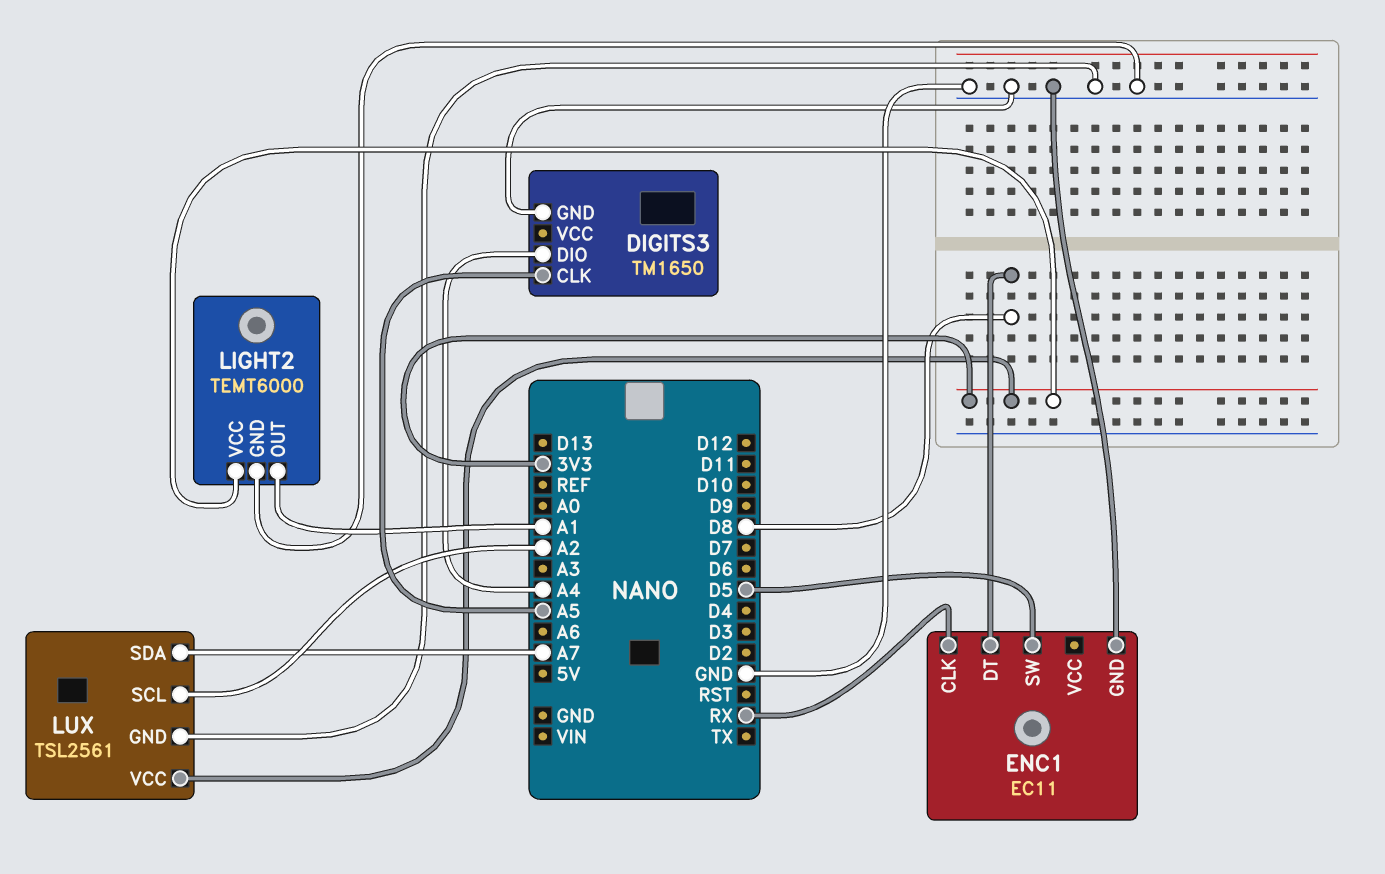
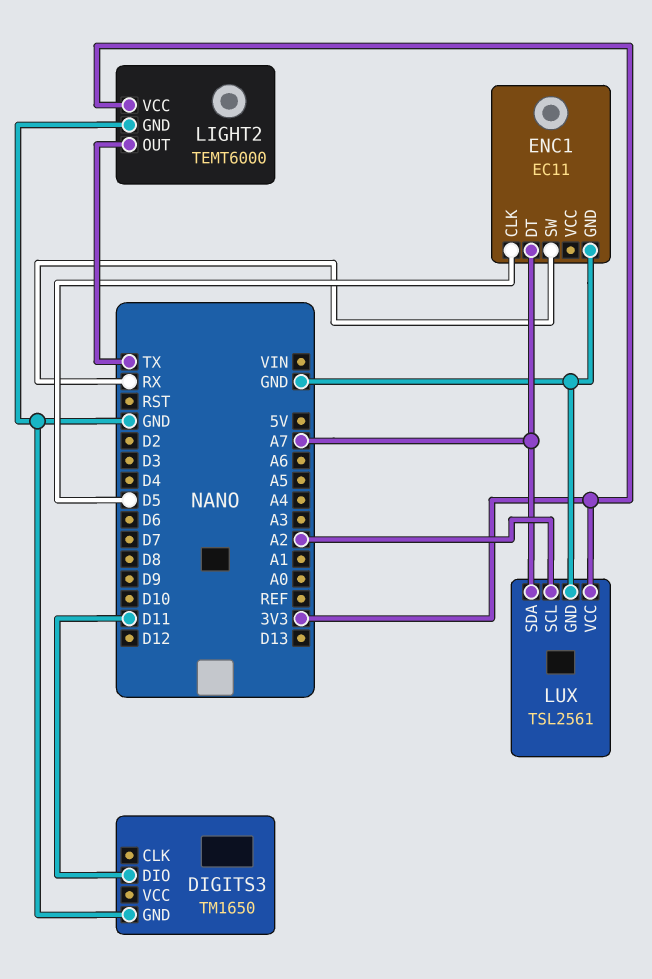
DIGITS3 pin CLK: A5 -> none
DIGITS3 pin DIO: A4 -> D11
ENC1 pin CLK: RX -> D5
ENC1 pin DT: D8 -> A7
ENC1 pin SW: D5 -> RX
LIGHT2 pin OUT: A1 -> TX

